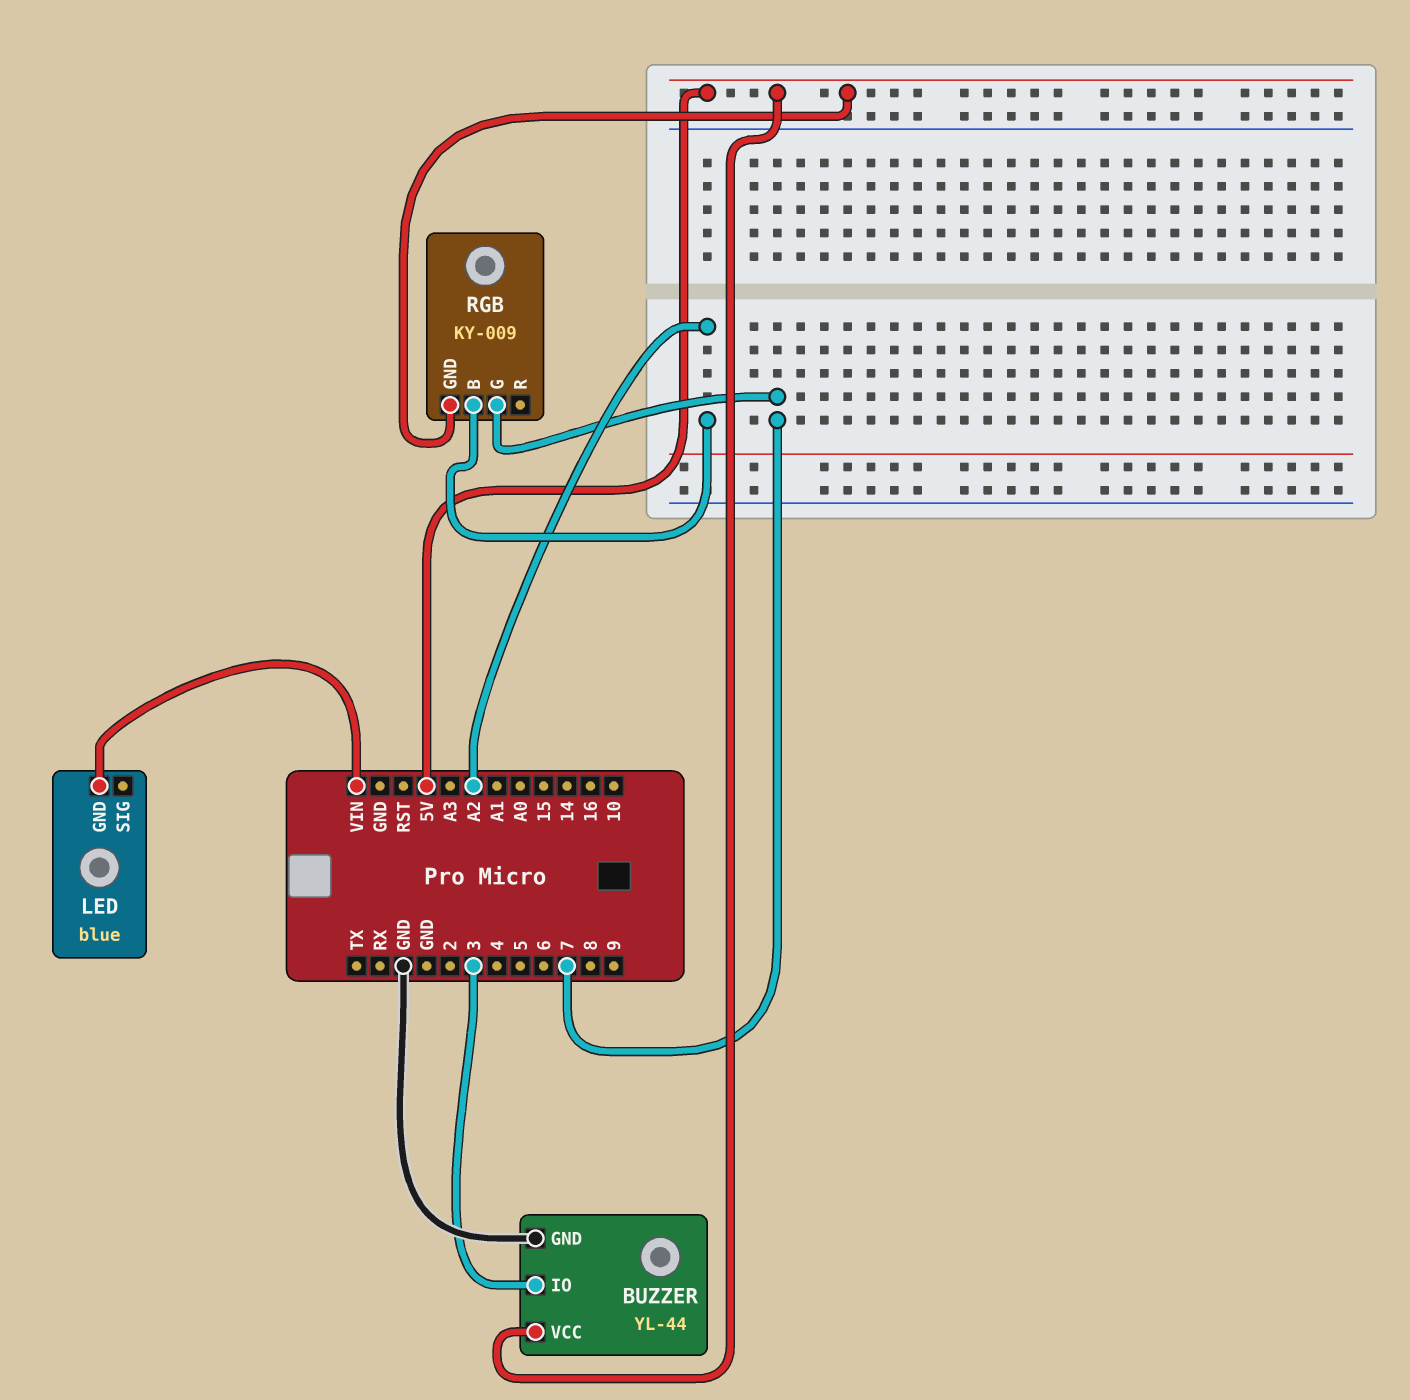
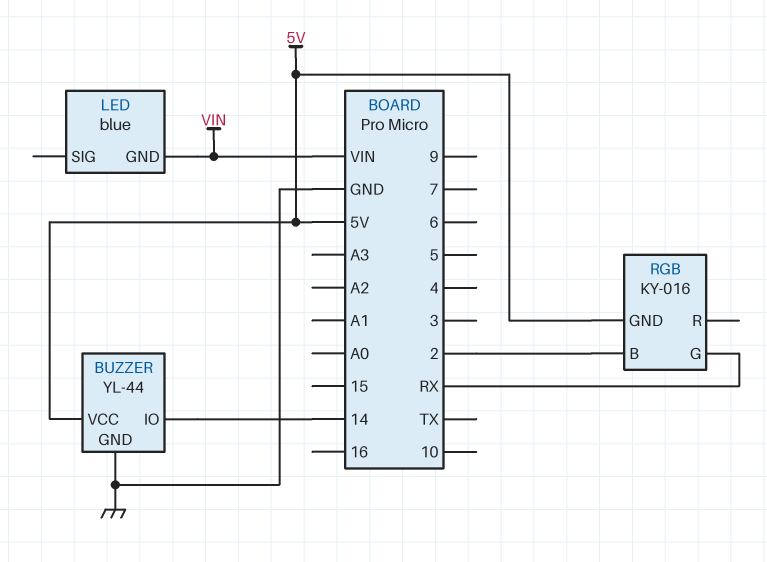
BUZZER pin IO: 3 -> 14
RGB: KY-009 -> KY-016
RGB pin B: A2 -> 2
RGB pin G: 7 -> RX

